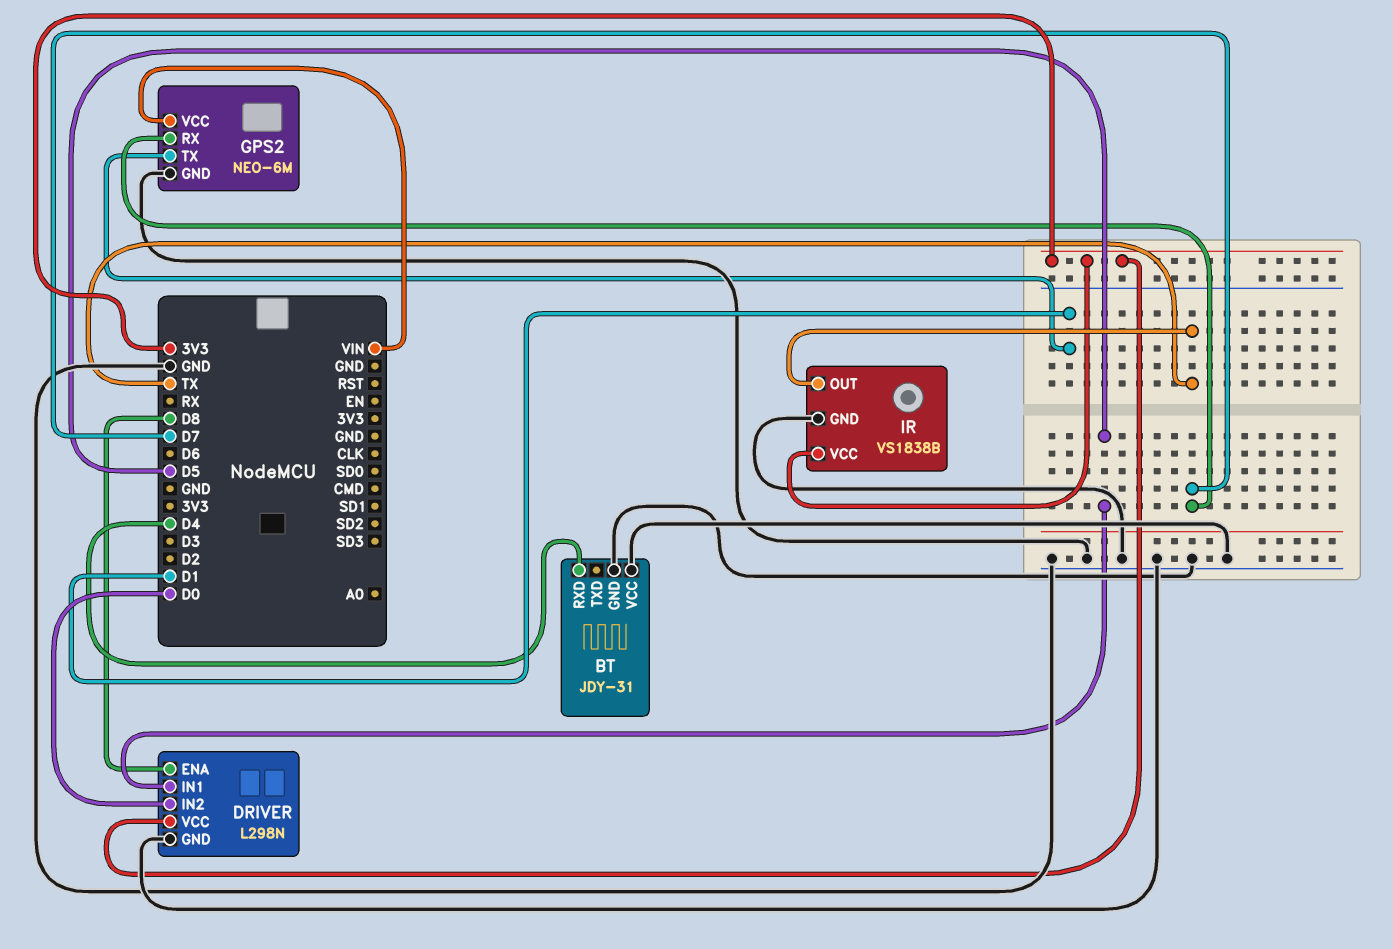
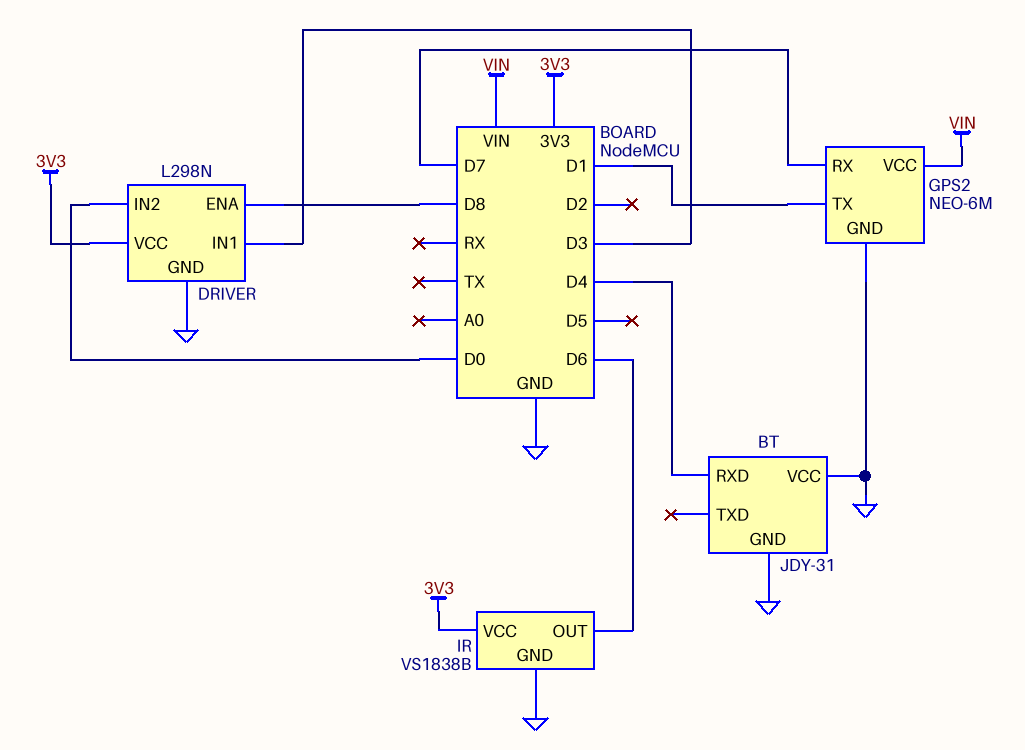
DRIVER pin IN1: D5 -> D3
IR pin OUT: TX -> D6

